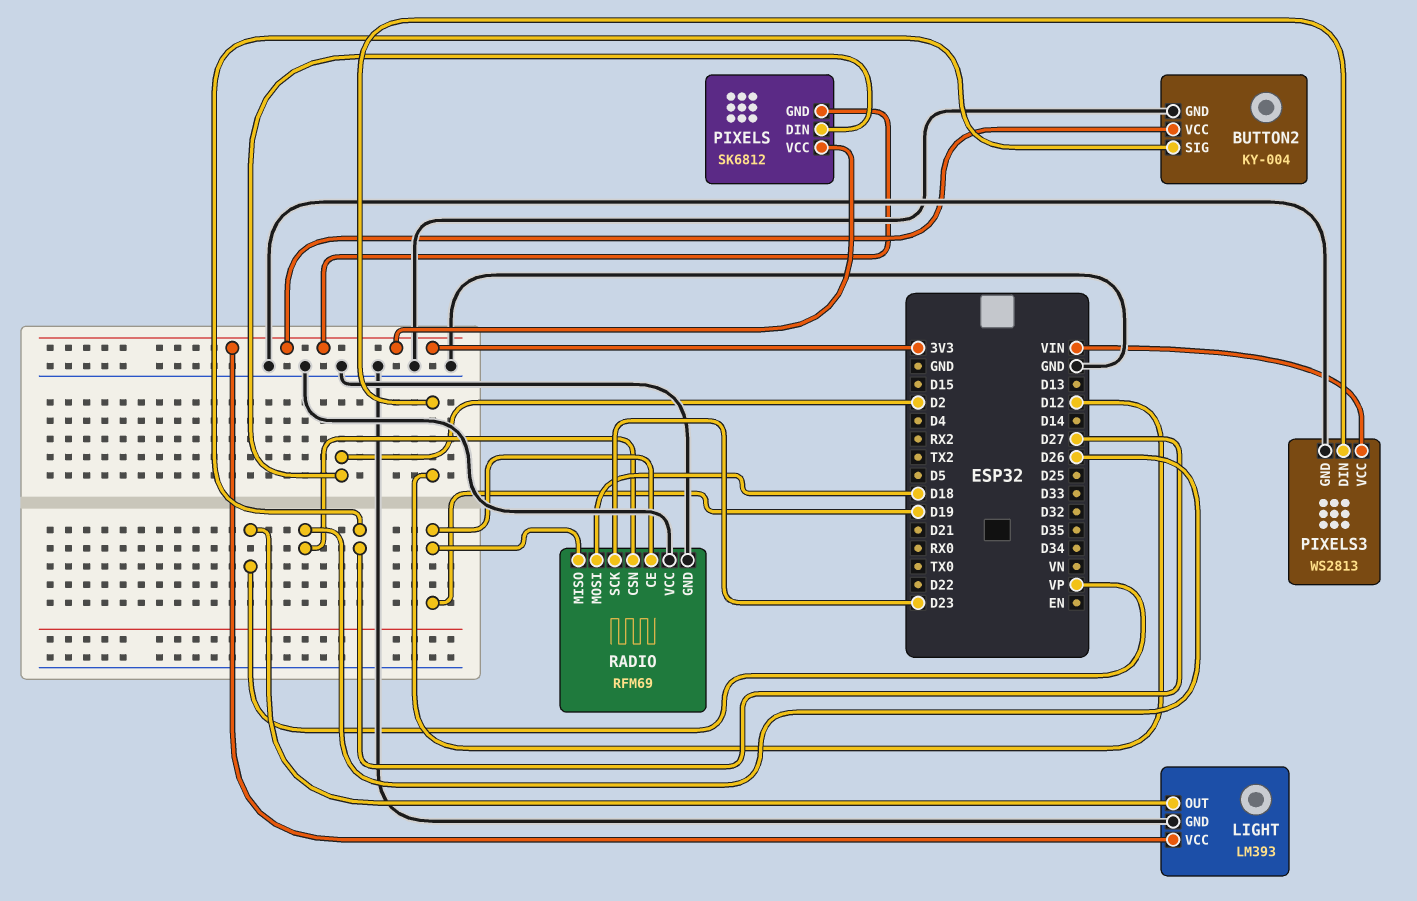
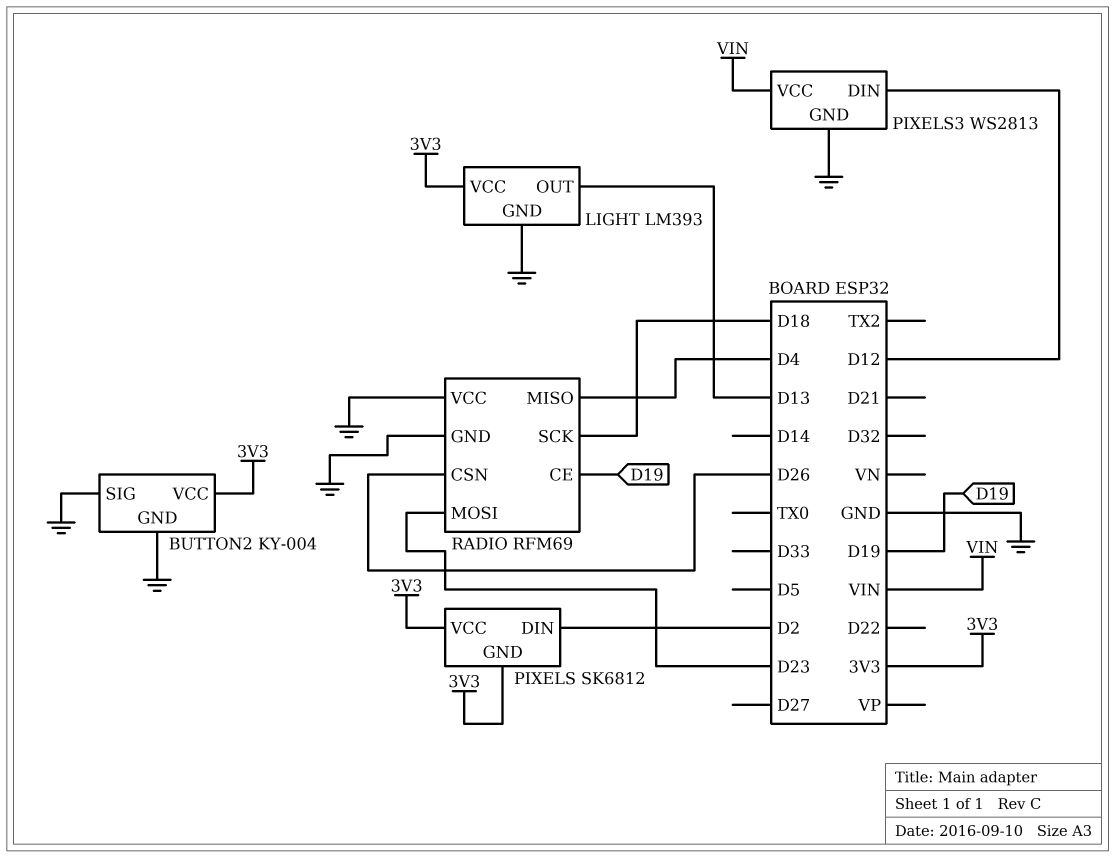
BUTTON2 pin SIG: D27 -> GND
LIGHT pin OUT: VP -> D13
RADIO pin MISO: D19 -> D4
RADIO pin MOSI: D18 -> D23
RADIO pin SCK: D23 -> D18

